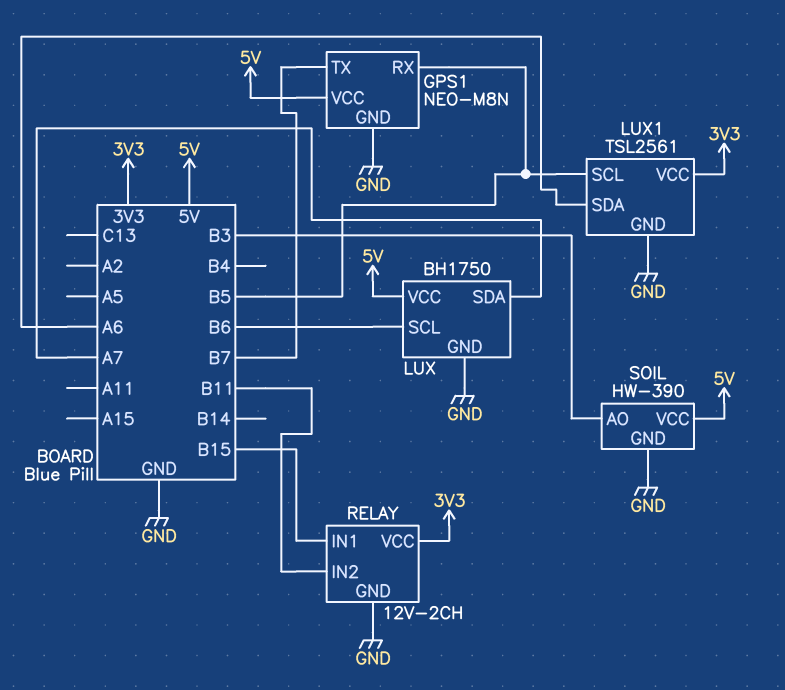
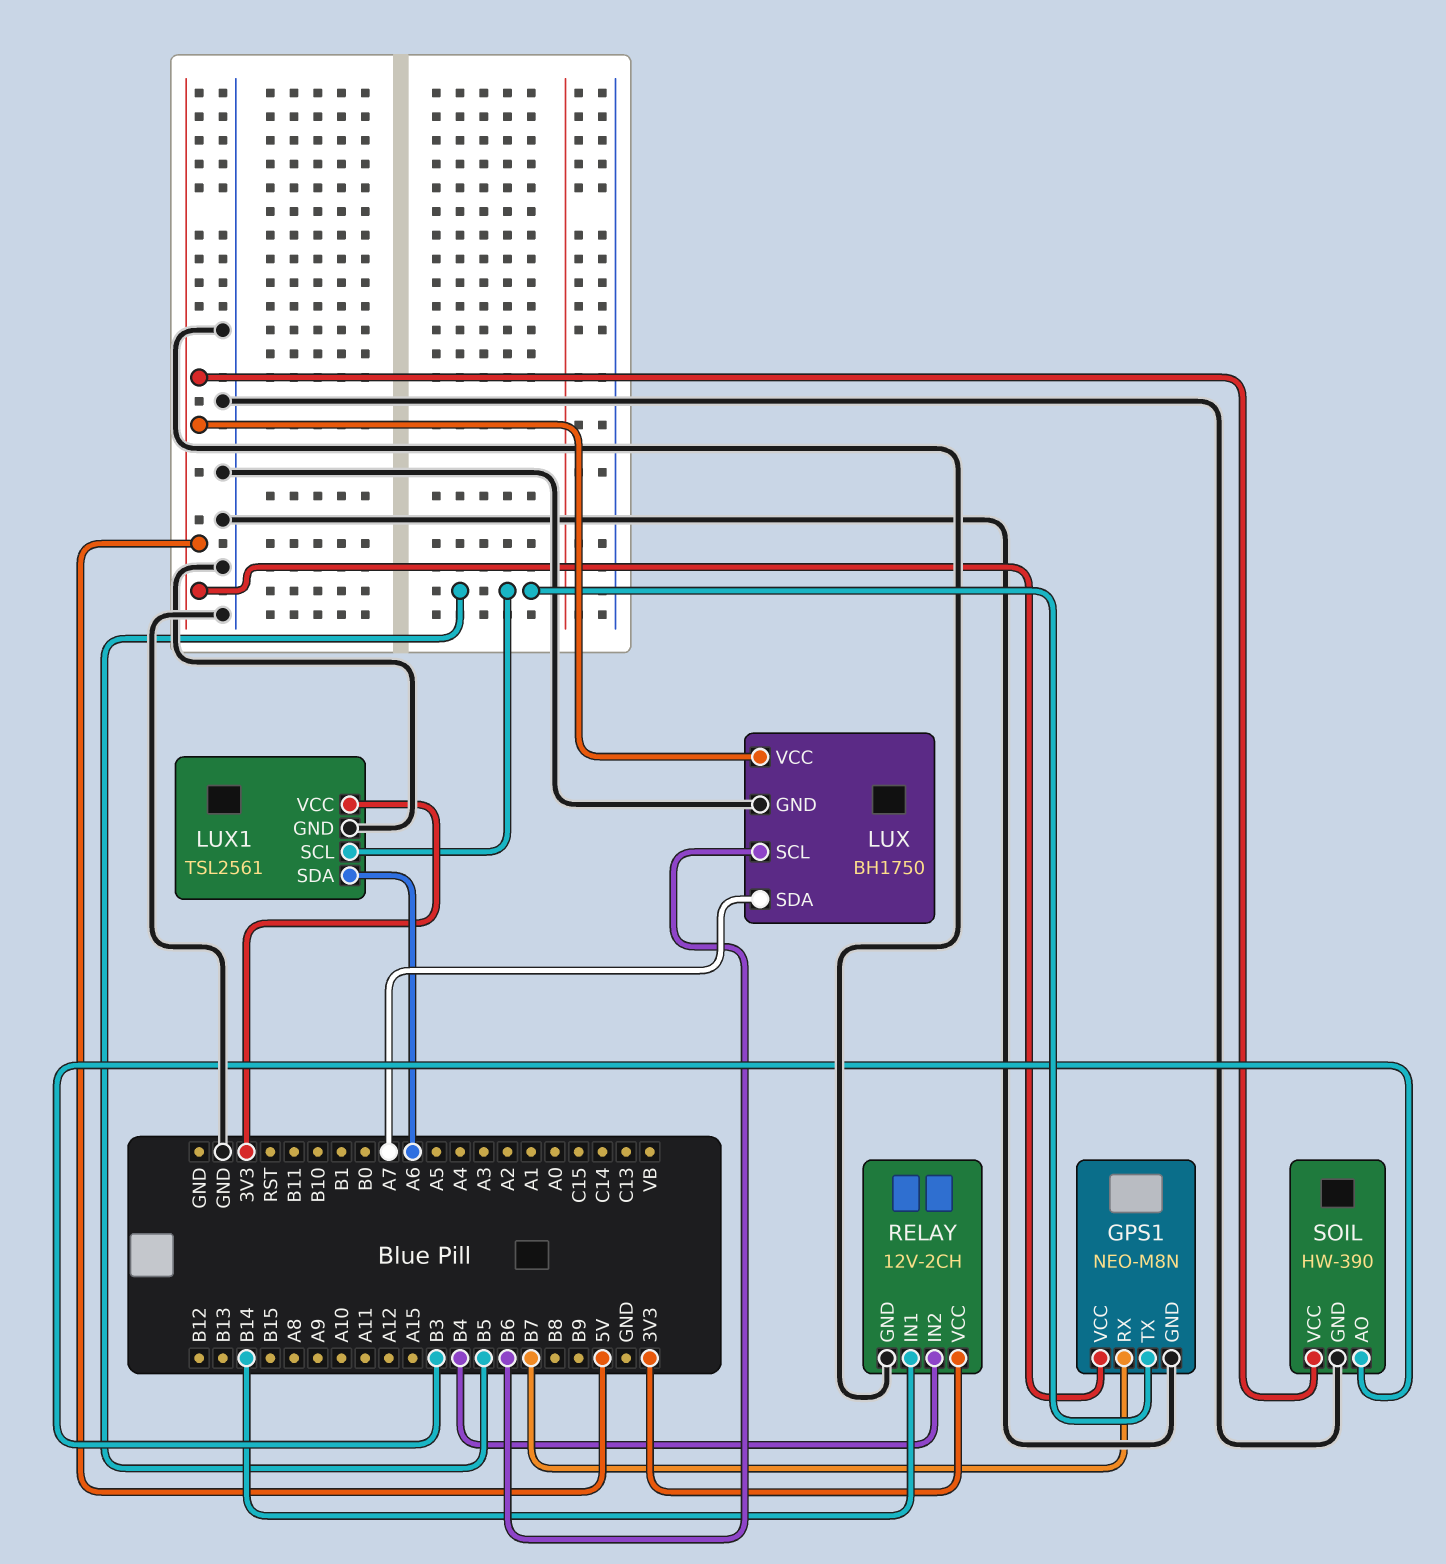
GPS1 pin RX: B5 -> B7
GPS1 pin TX: B7 -> B5
RELAY pin IN1: B15 -> B14
RELAY pin IN2: B11 -> B4

